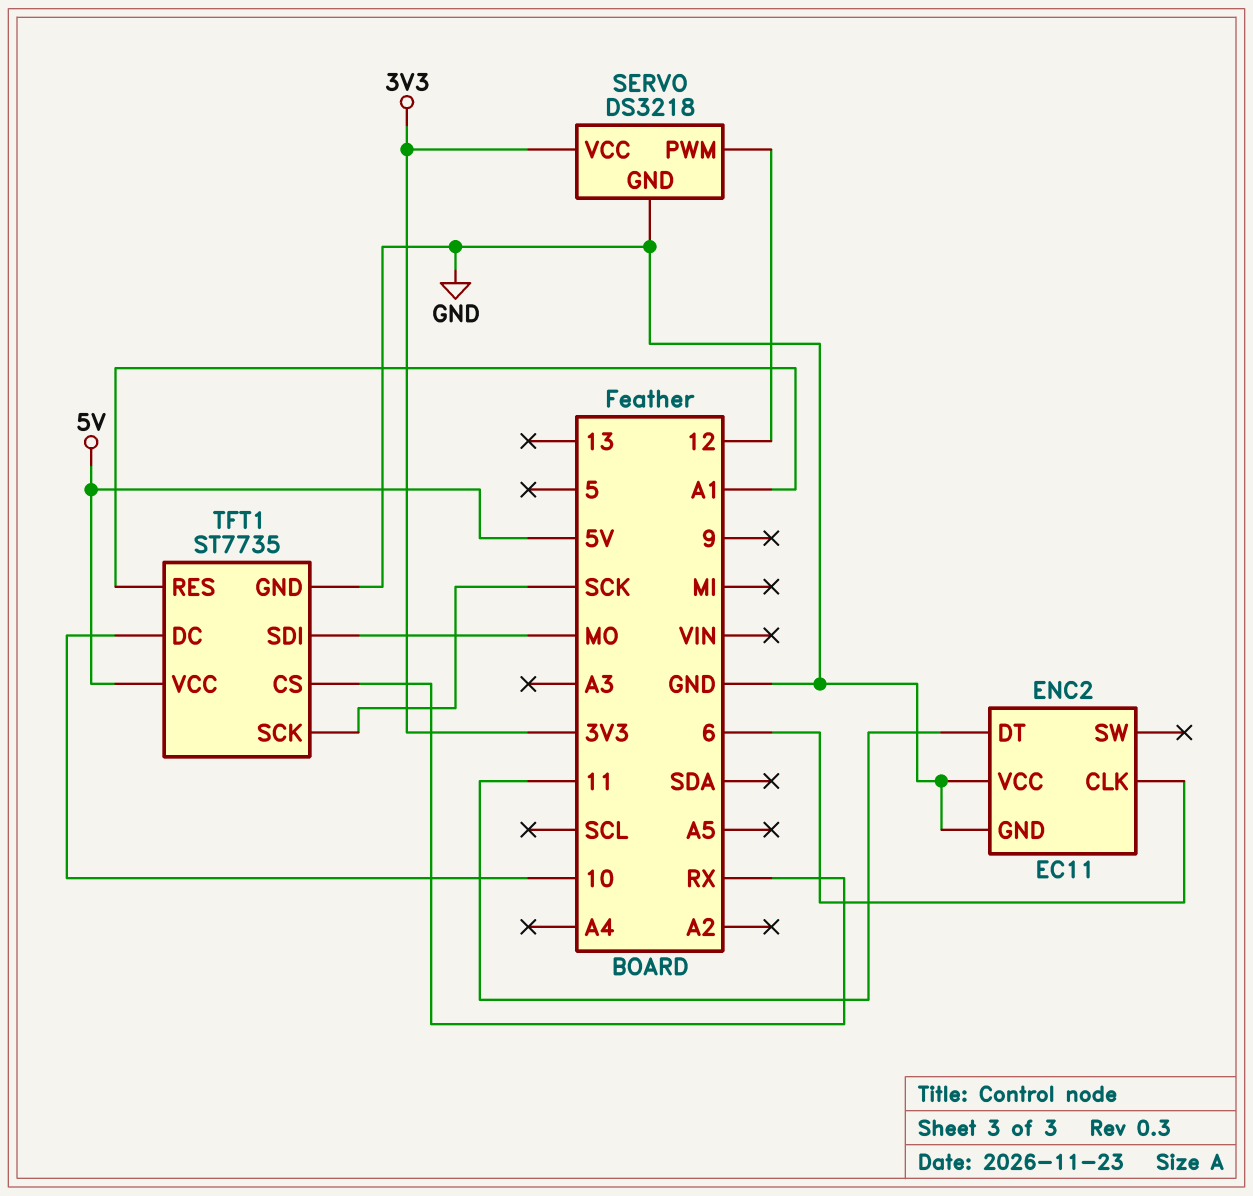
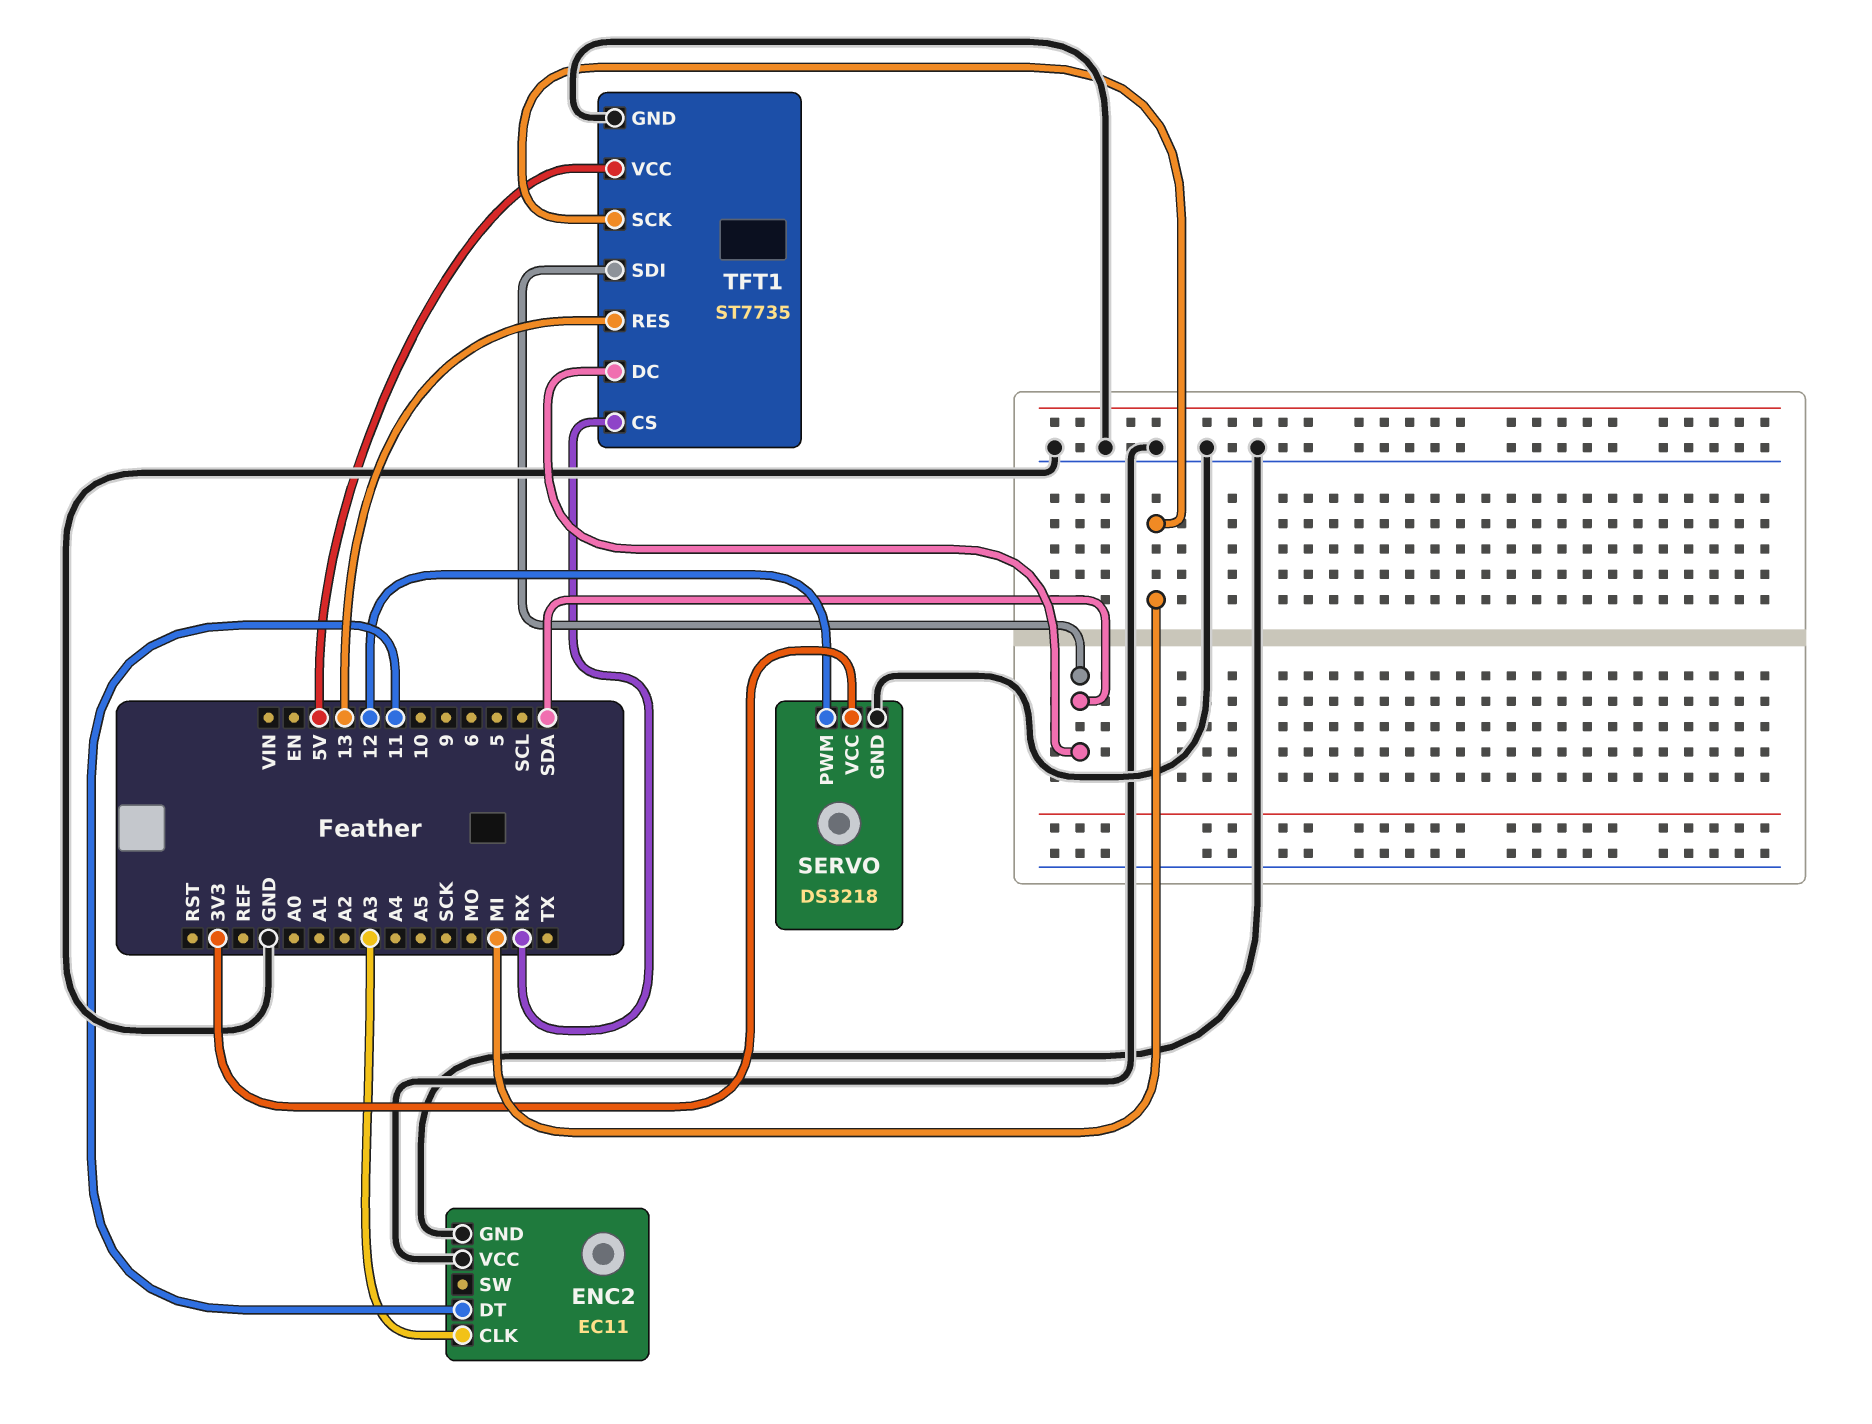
ENC2 pin CLK: 6 -> A3
TFT1 pin DC: 10 -> SDA
TFT1 pin RES: A1 -> 13
TFT1 pin SCK: SCK -> MI
TFT1 pin SDI: MO -> SDA

